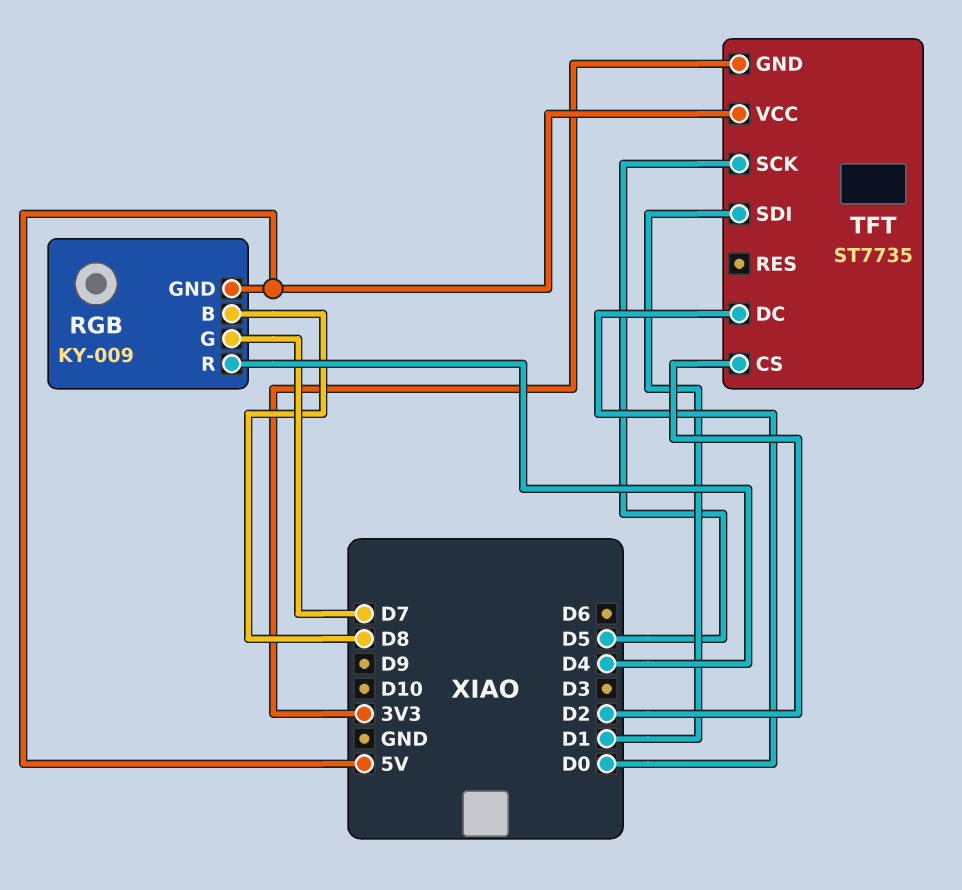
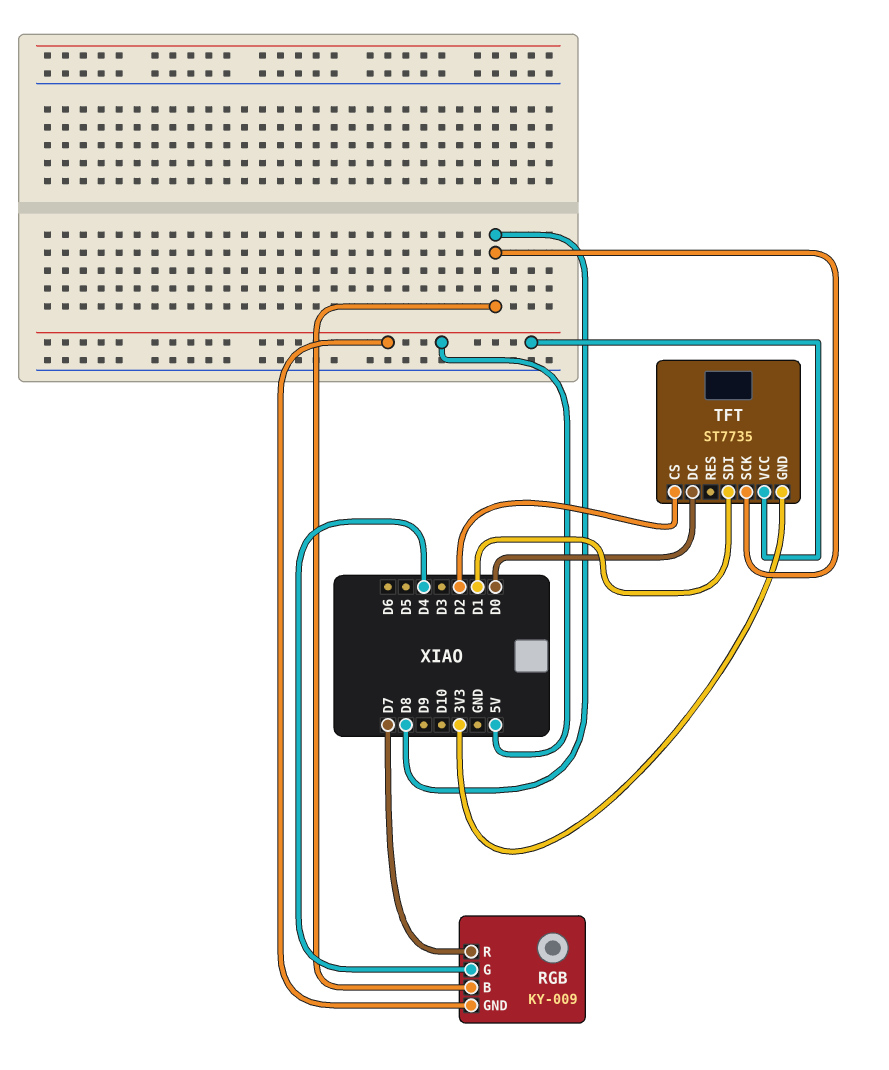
RGB pin G: D7 -> D4
RGB pin R: D4 -> D7
TFT pin SCK: D5 -> D8

